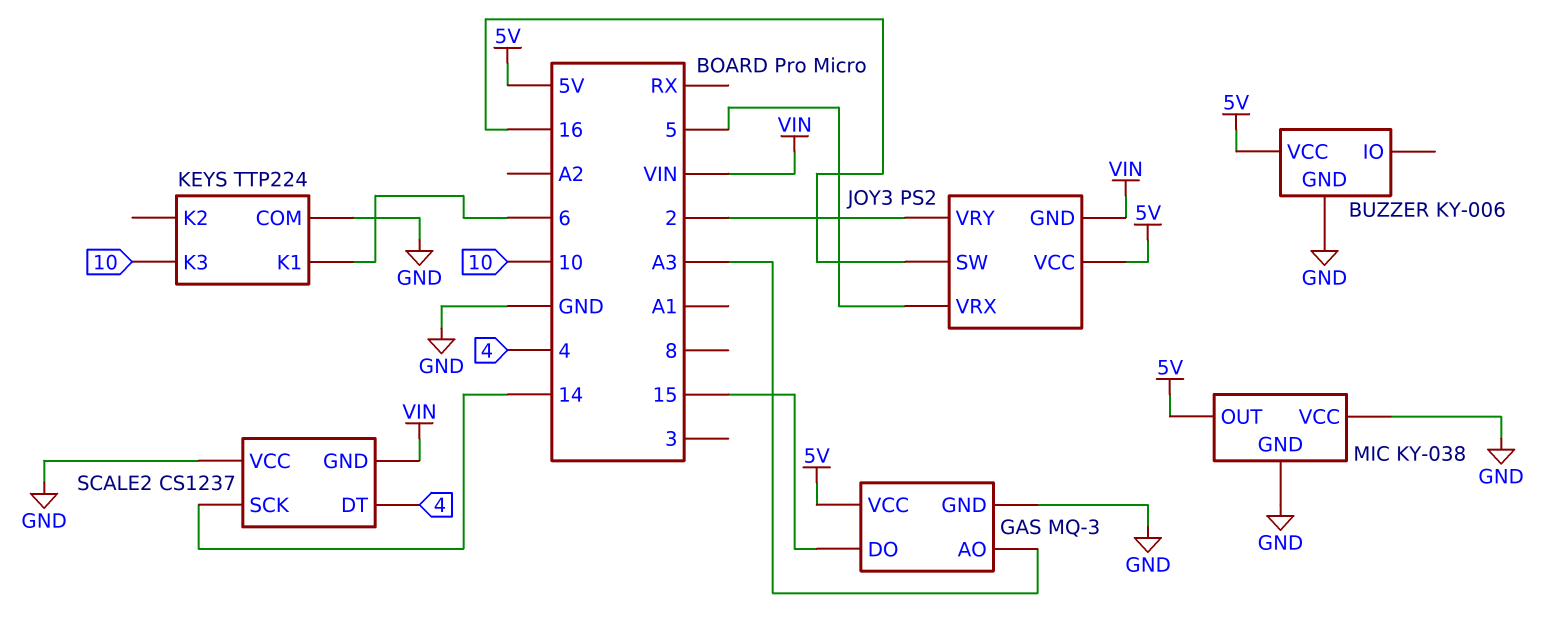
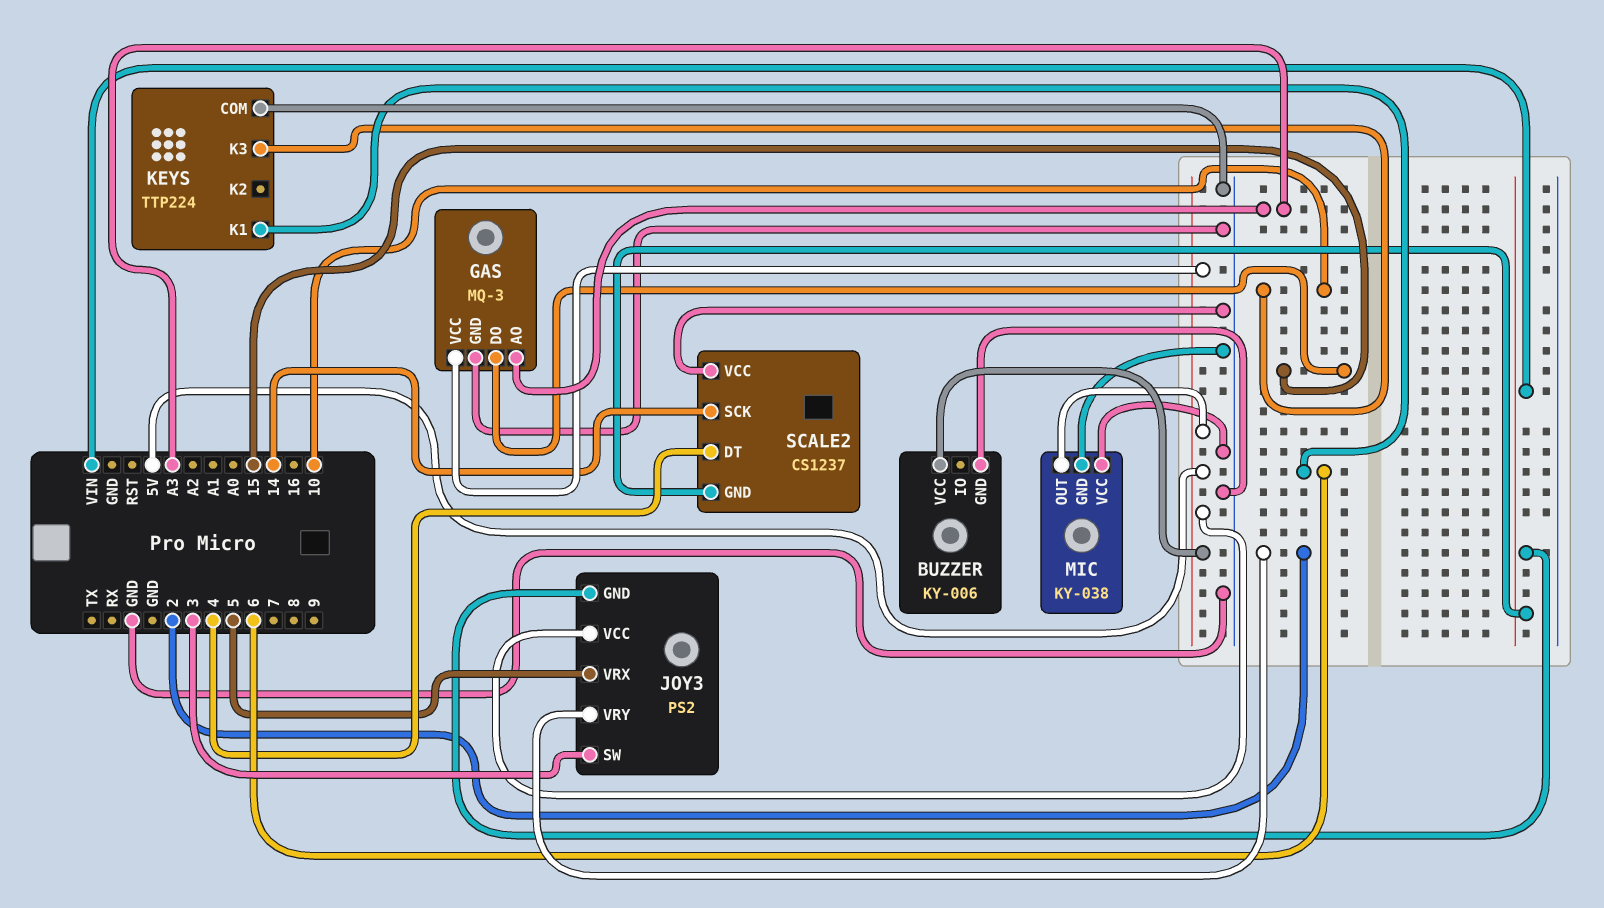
JOY3 pin SW: 16 -> 3

